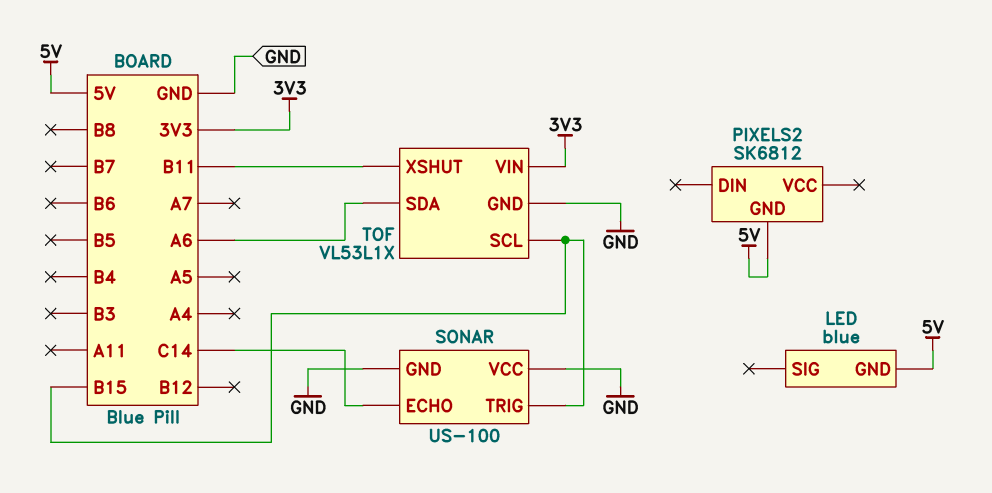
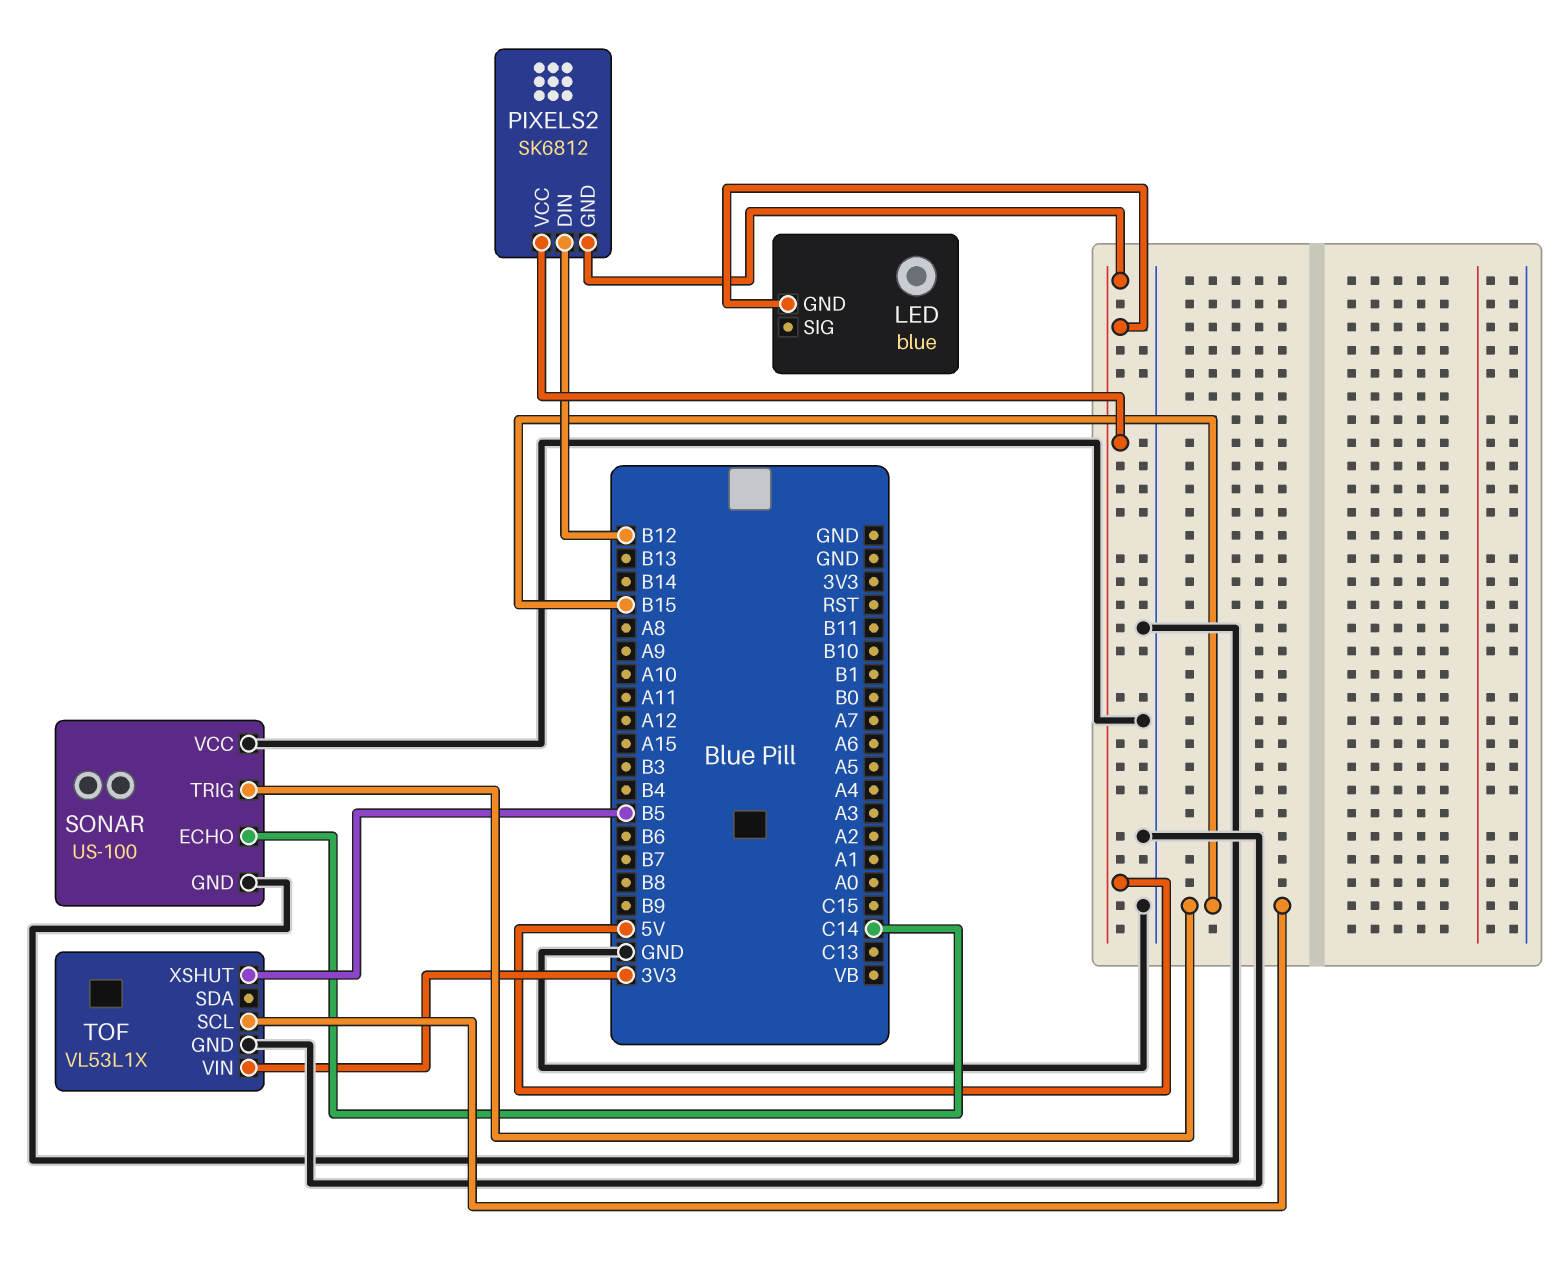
PIXELS2 pin DIN: none -> B12
PIXELS2 pin VCC: none -> 5V
TOF pin SDA: A6 -> none
TOF pin XSHUT: B11 -> B5

